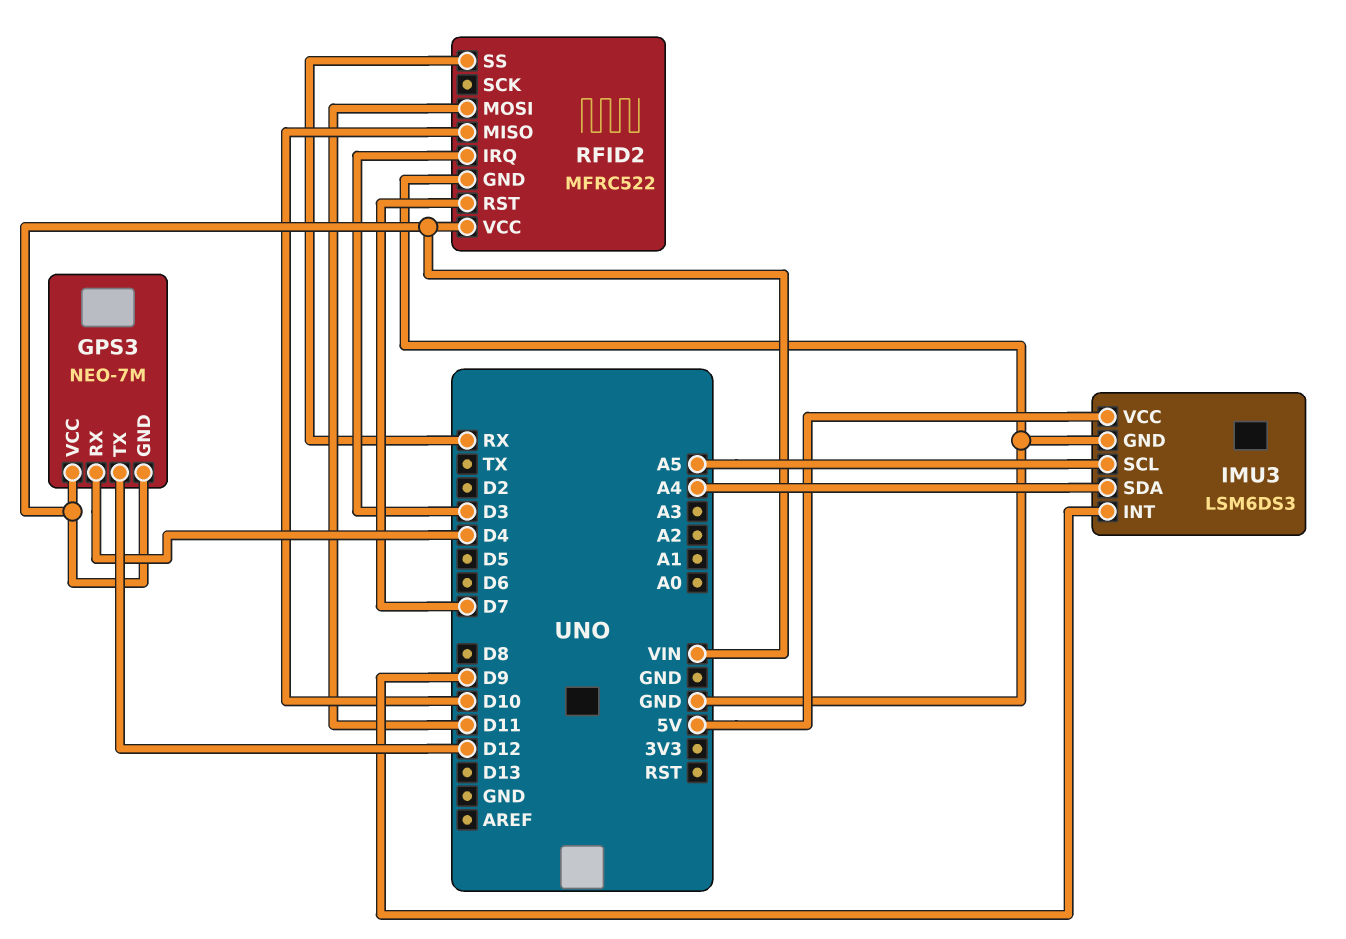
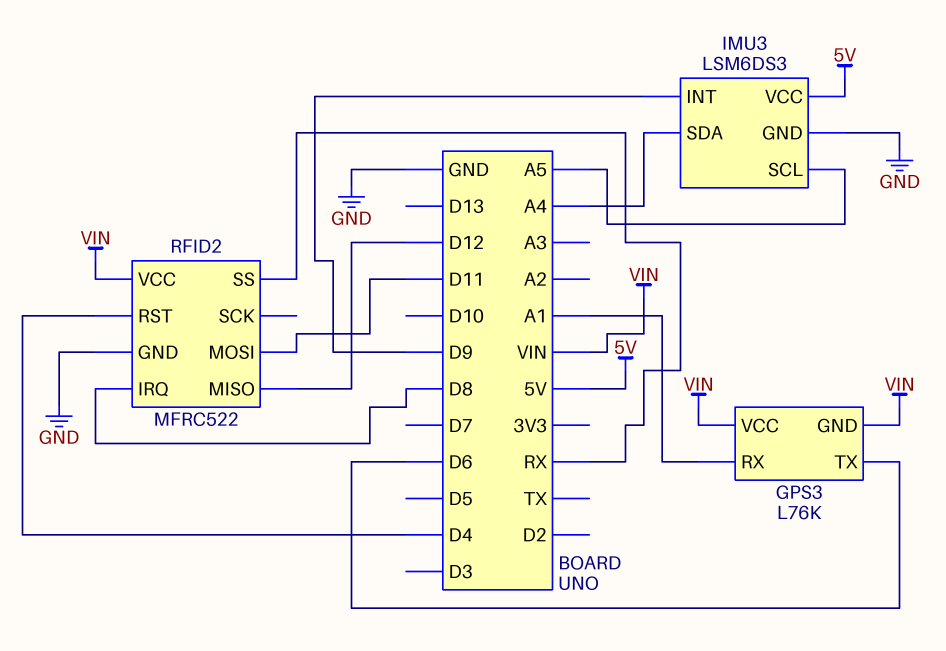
GPS3: NEO-7M -> L76K
GPS3 pin RX: D4 -> A1
GPS3 pin TX: D12 -> D6
RFID2 pin IRQ: D3 -> D8
RFID2 pin MISO: D10 -> D12
RFID2 pin RST: D7 -> D4

